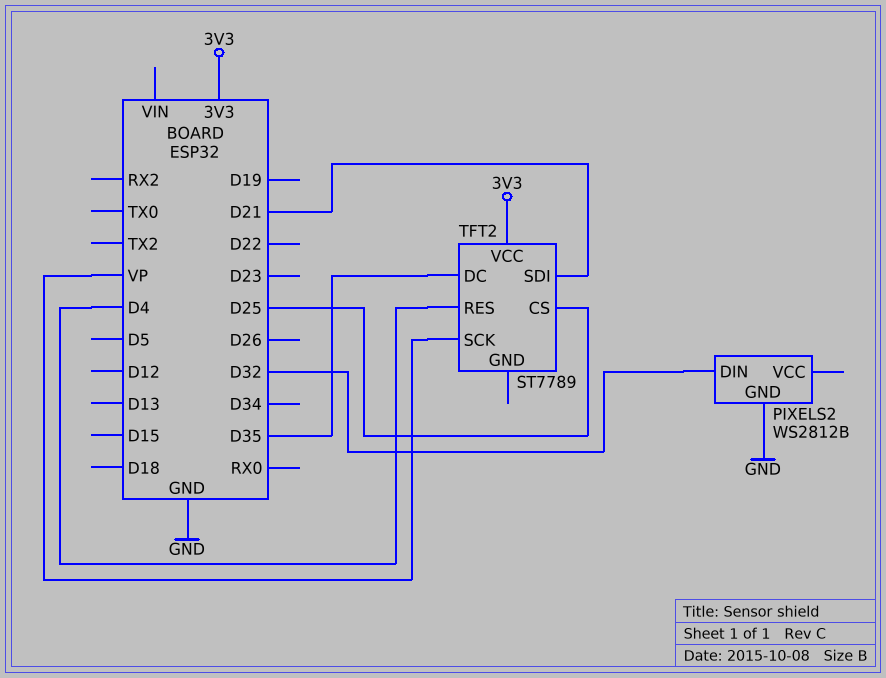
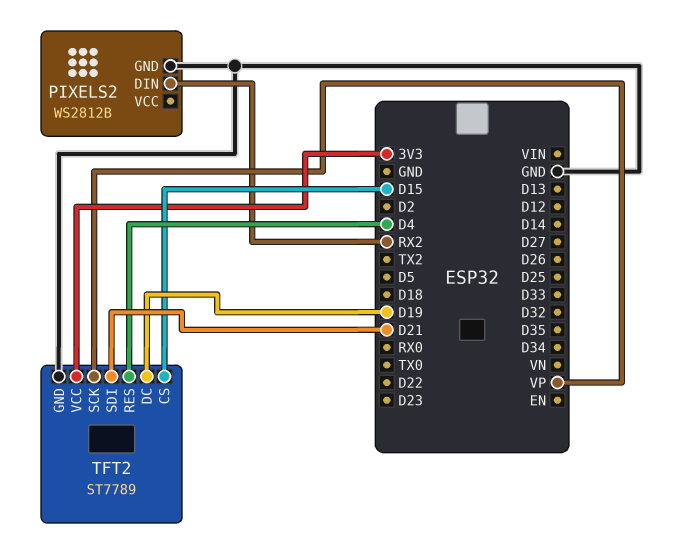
PIXELS2 pin DIN: D32 -> RX2
TFT2 pin CS: D25 -> D15
TFT2 pin DC: D35 -> D19
TFT2 pin GND: none -> GND

